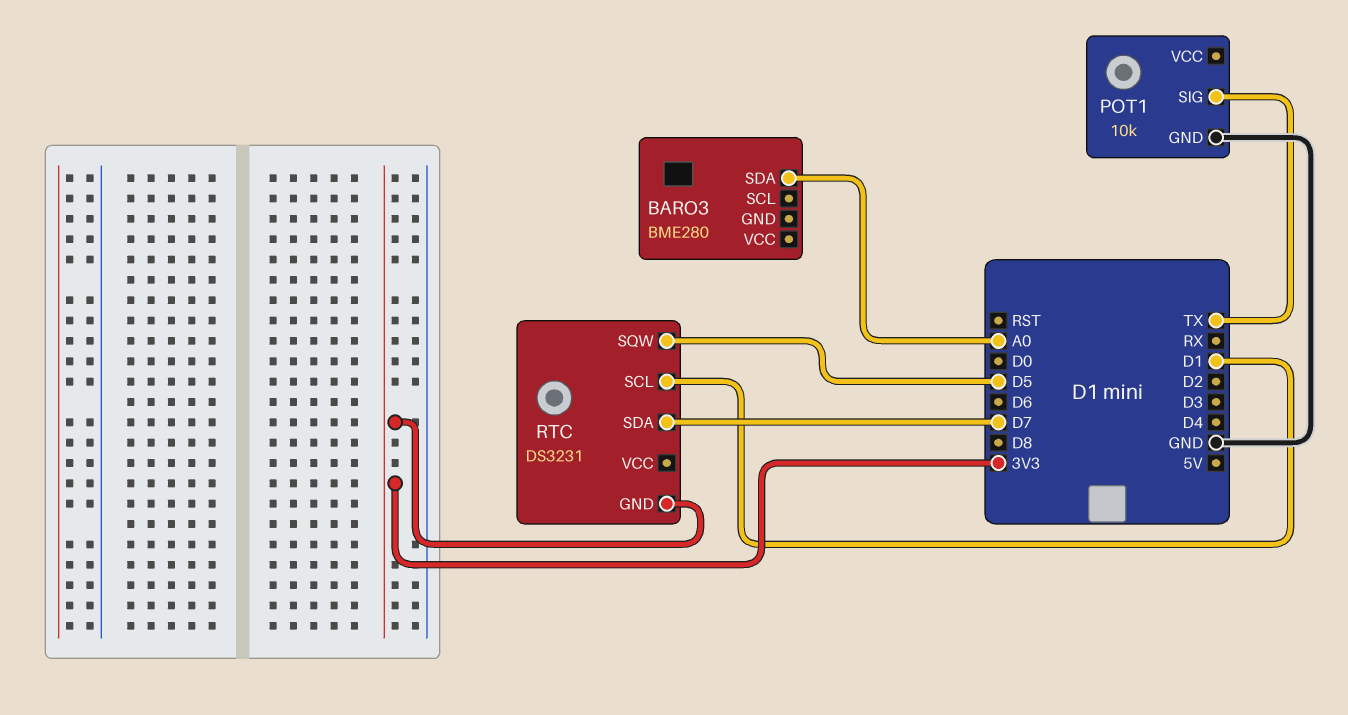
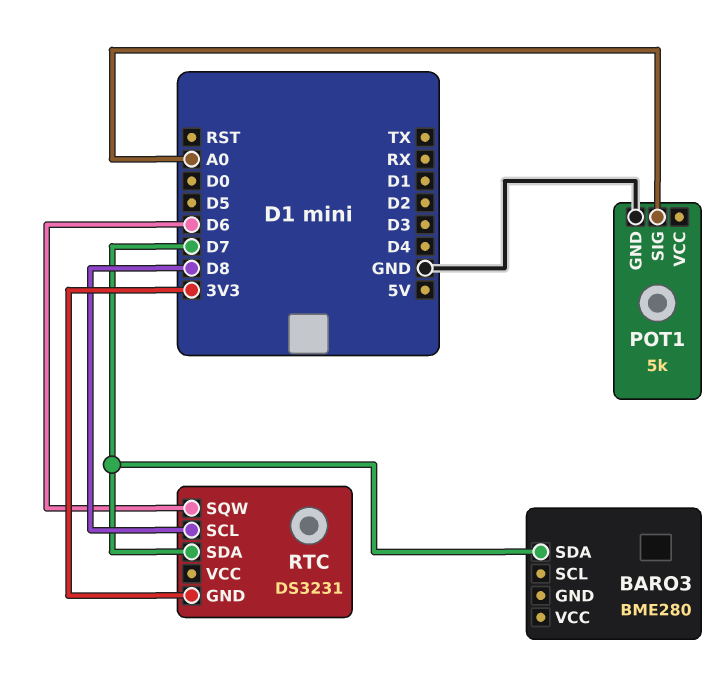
BARO3 pin SDA: A0 -> D7
POT1: 10k -> 5k
POT1 pin SIG: TX -> A0
RTC pin SCL: D1 -> D8
RTC pin SQW: D5 -> D6

